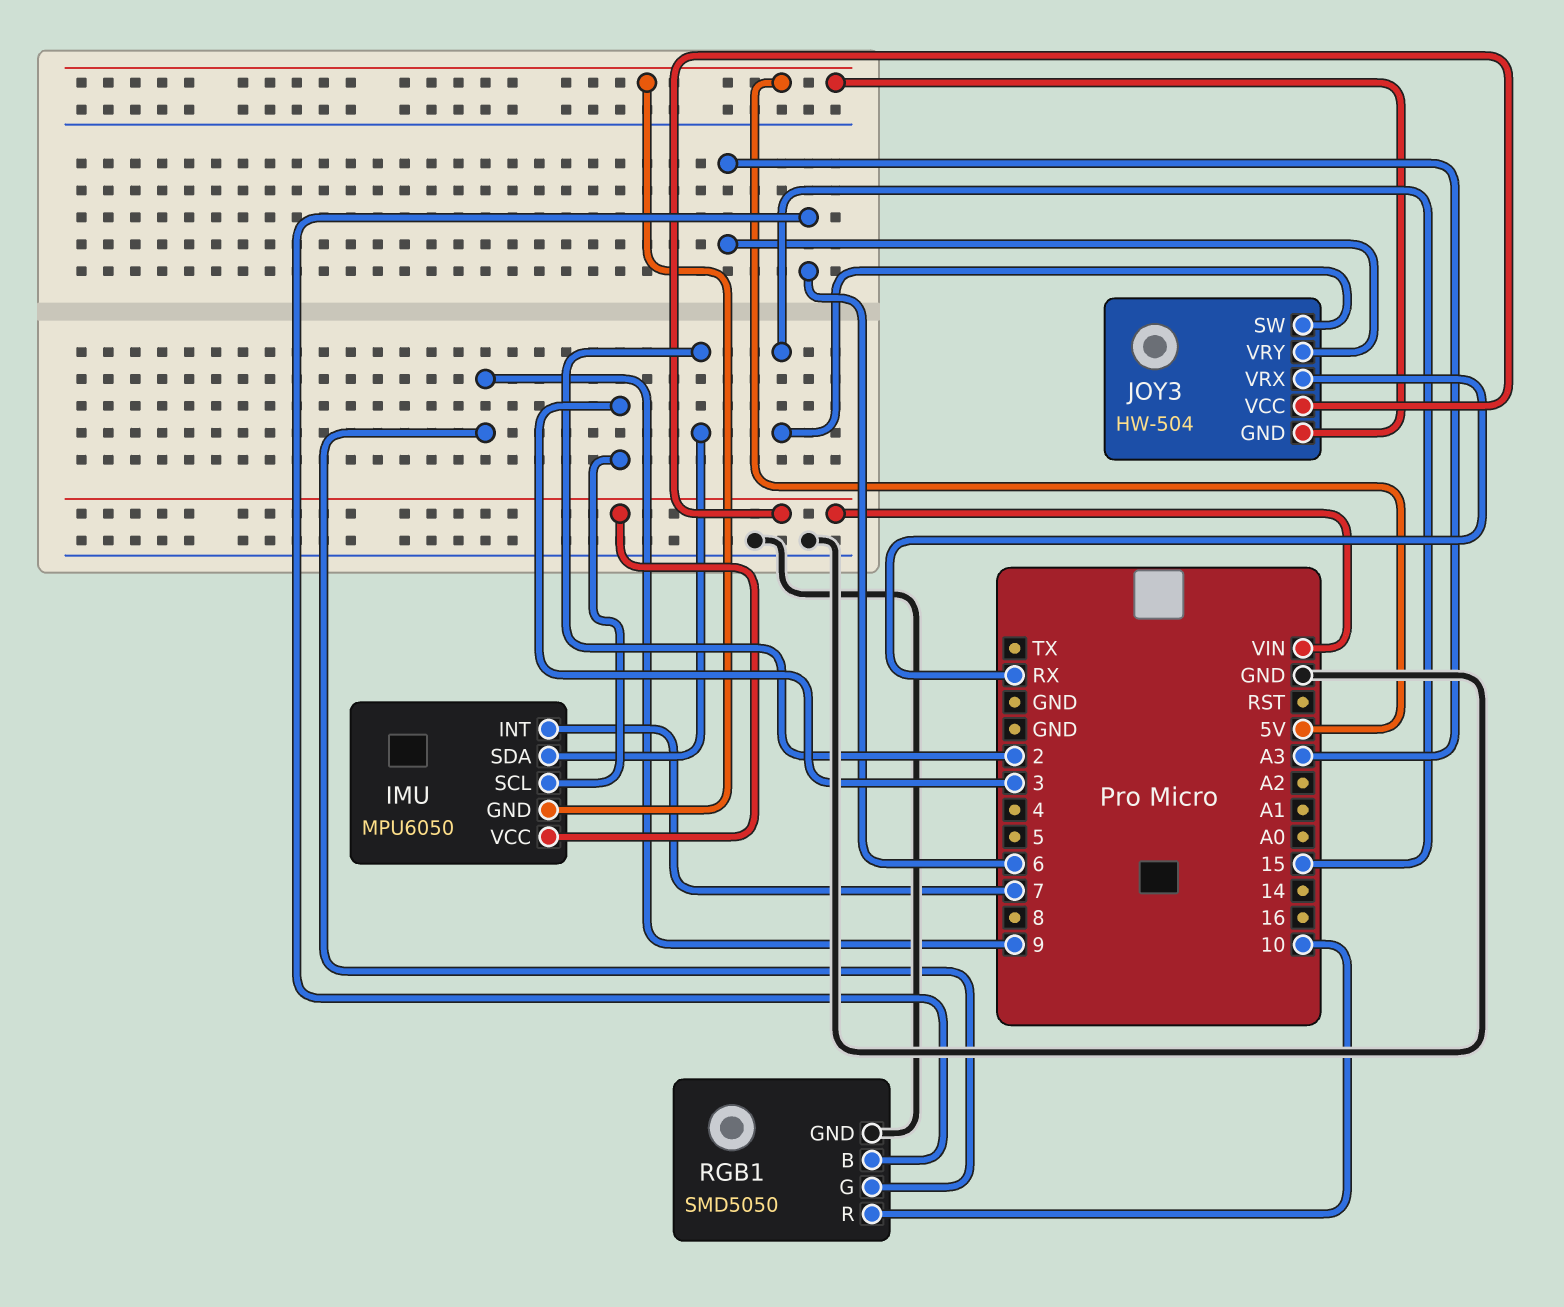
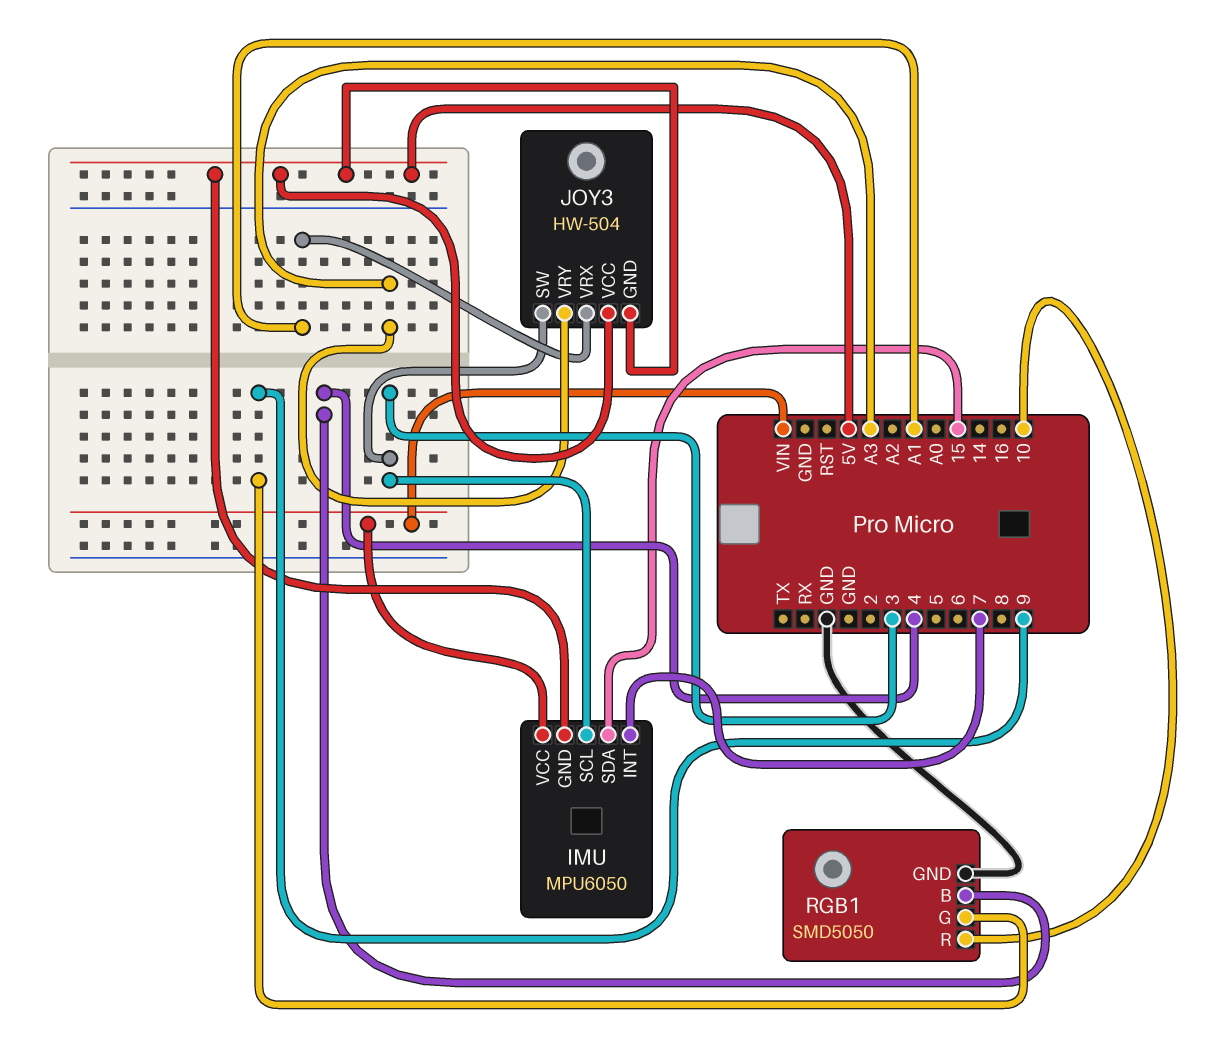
IMU pin SDA: 2 -> 15
JOY3 pin SW: 15 -> 3
JOY3 pin VCC: VIN -> 5V
JOY3 pin VRX: RX -> A1
RGB1 pin B: 6 -> 4

